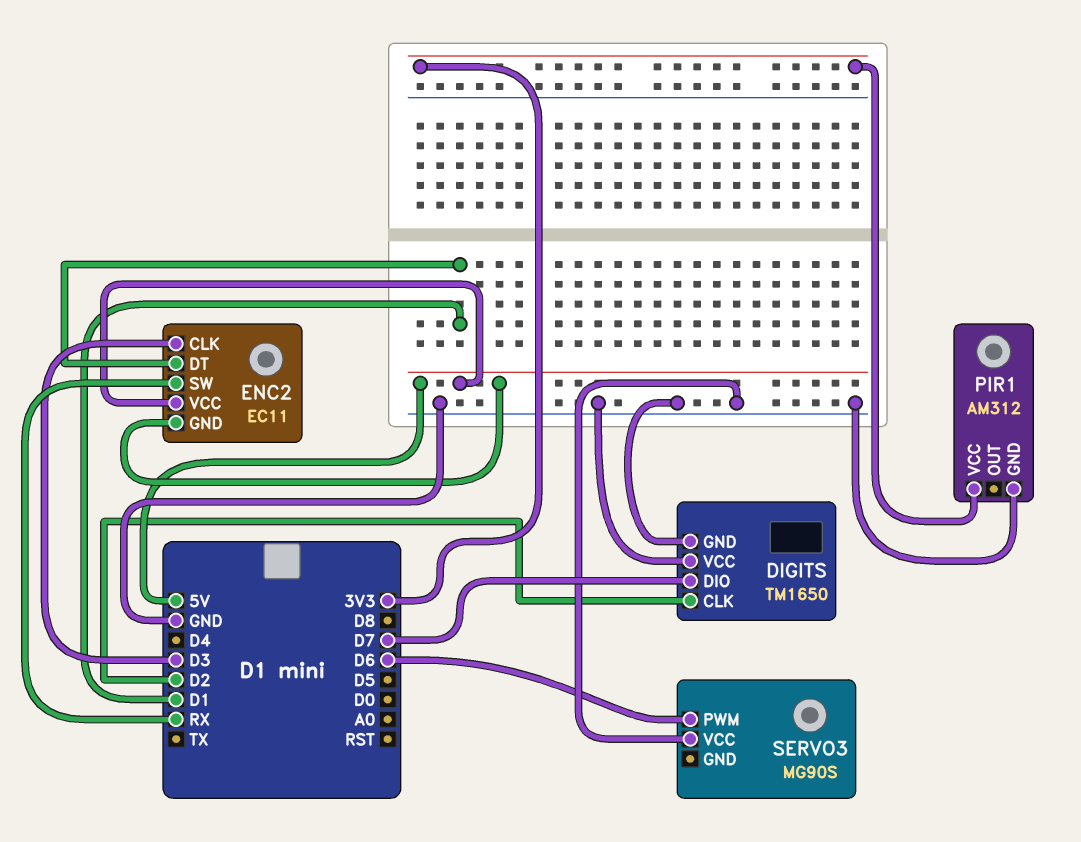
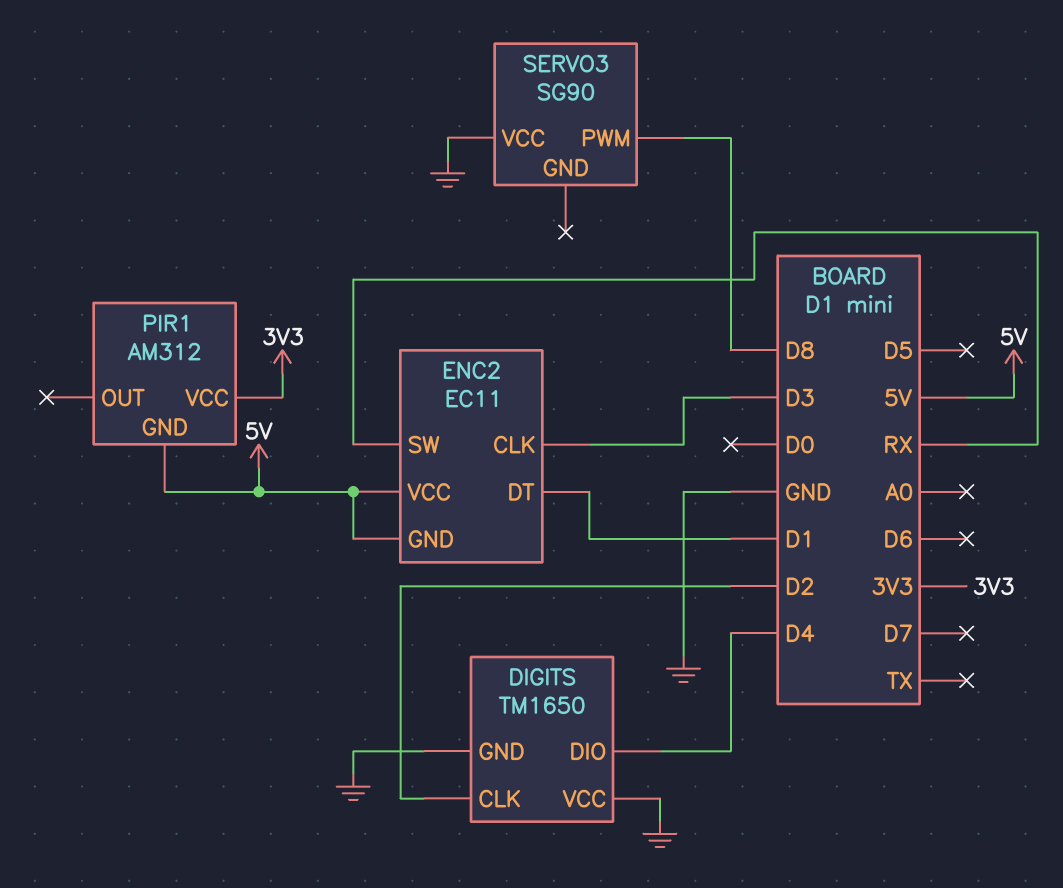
DIGITS pin DIO: D7 -> D4
PIR1 pin GND: GND -> 5V
SERVO3: MG90S -> SG90
SERVO3 pin PWM: D6 -> D8

